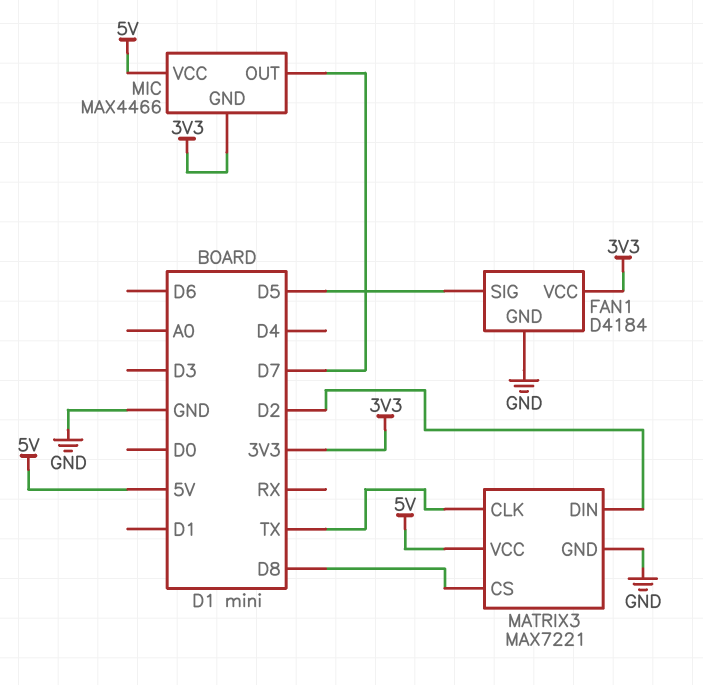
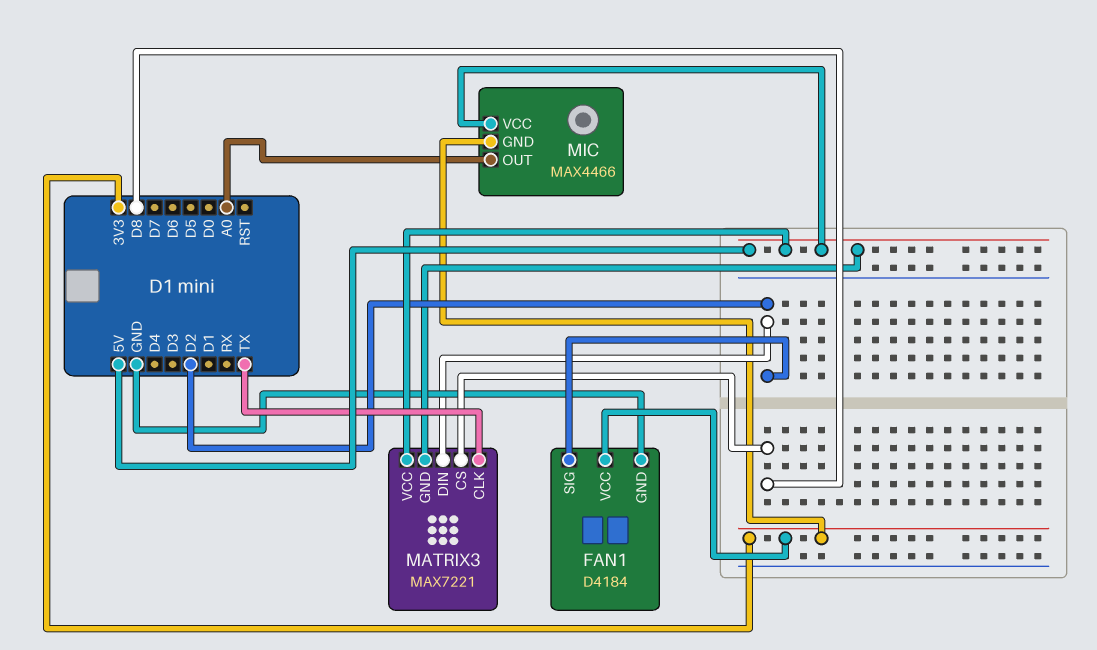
FAN1 pin SIG: D5 -> D2
MATRIX3 pin GND: GND -> 5V
MIC pin OUT: D7 -> A0

